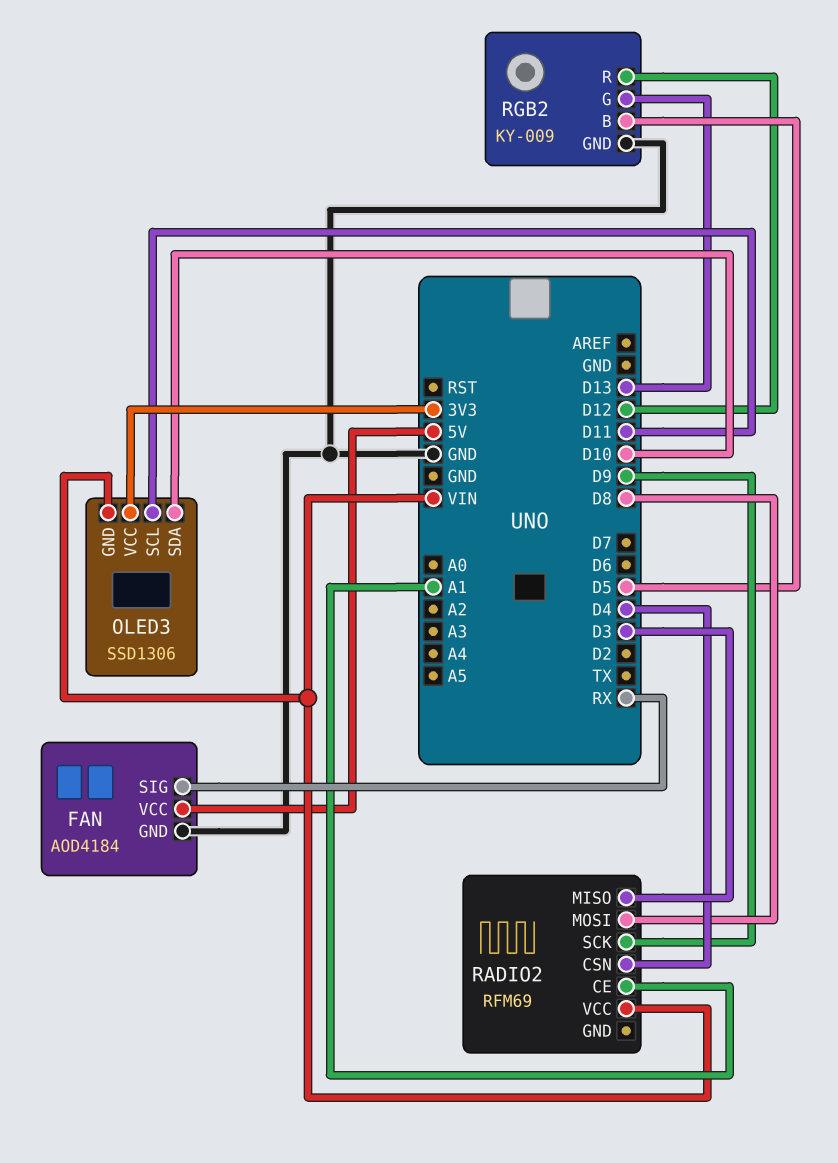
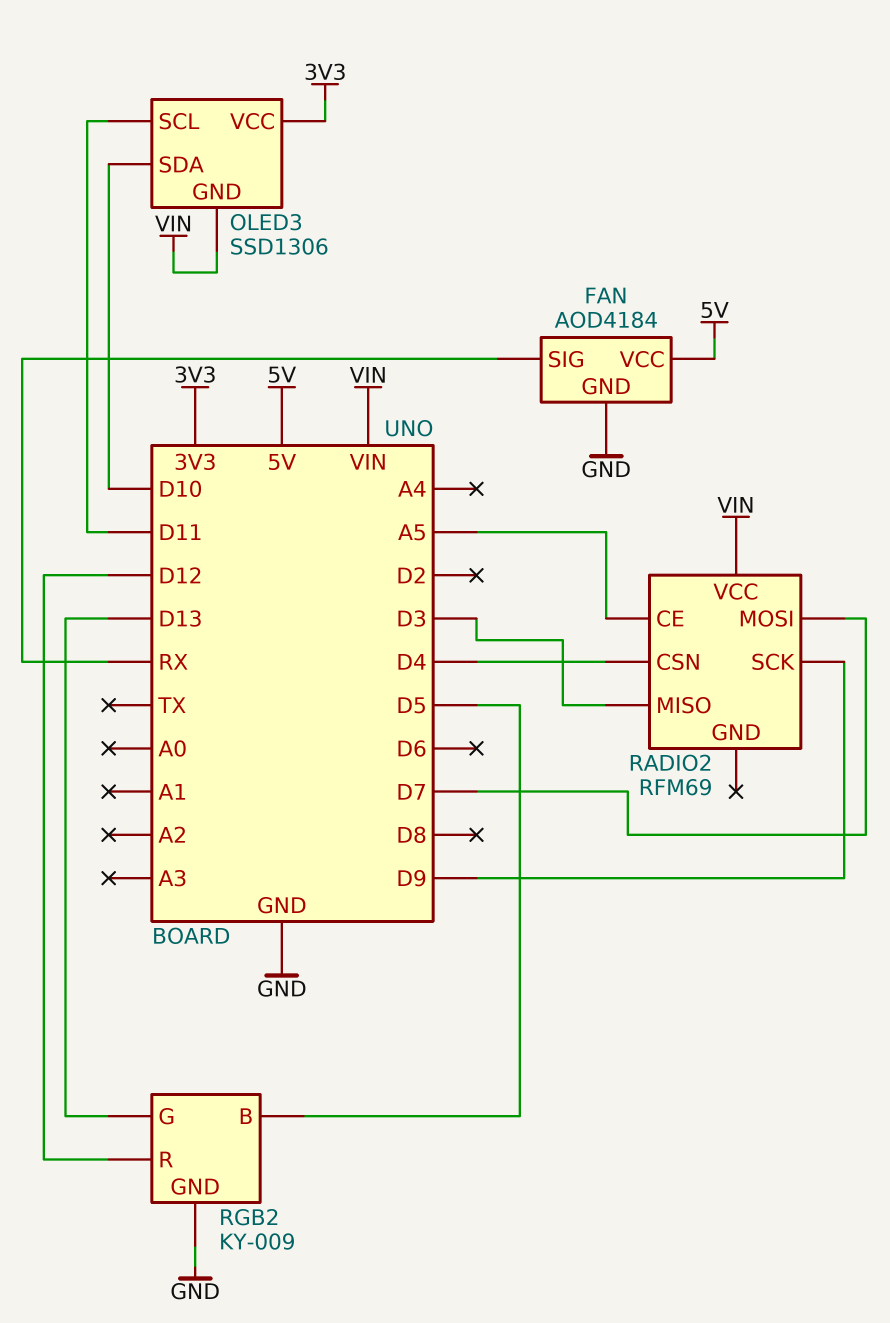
RADIO2 pin CE: A1 -> A5
RADIO2 pin MOSI: D8 -> D7

